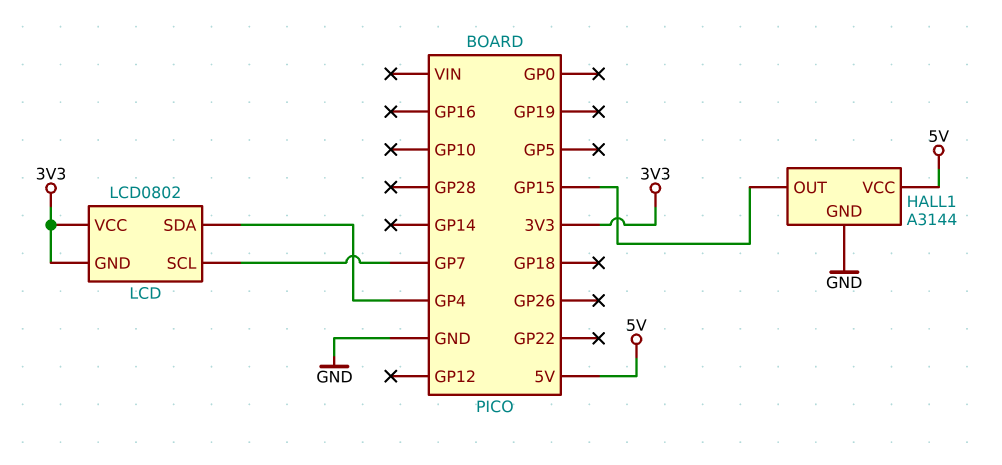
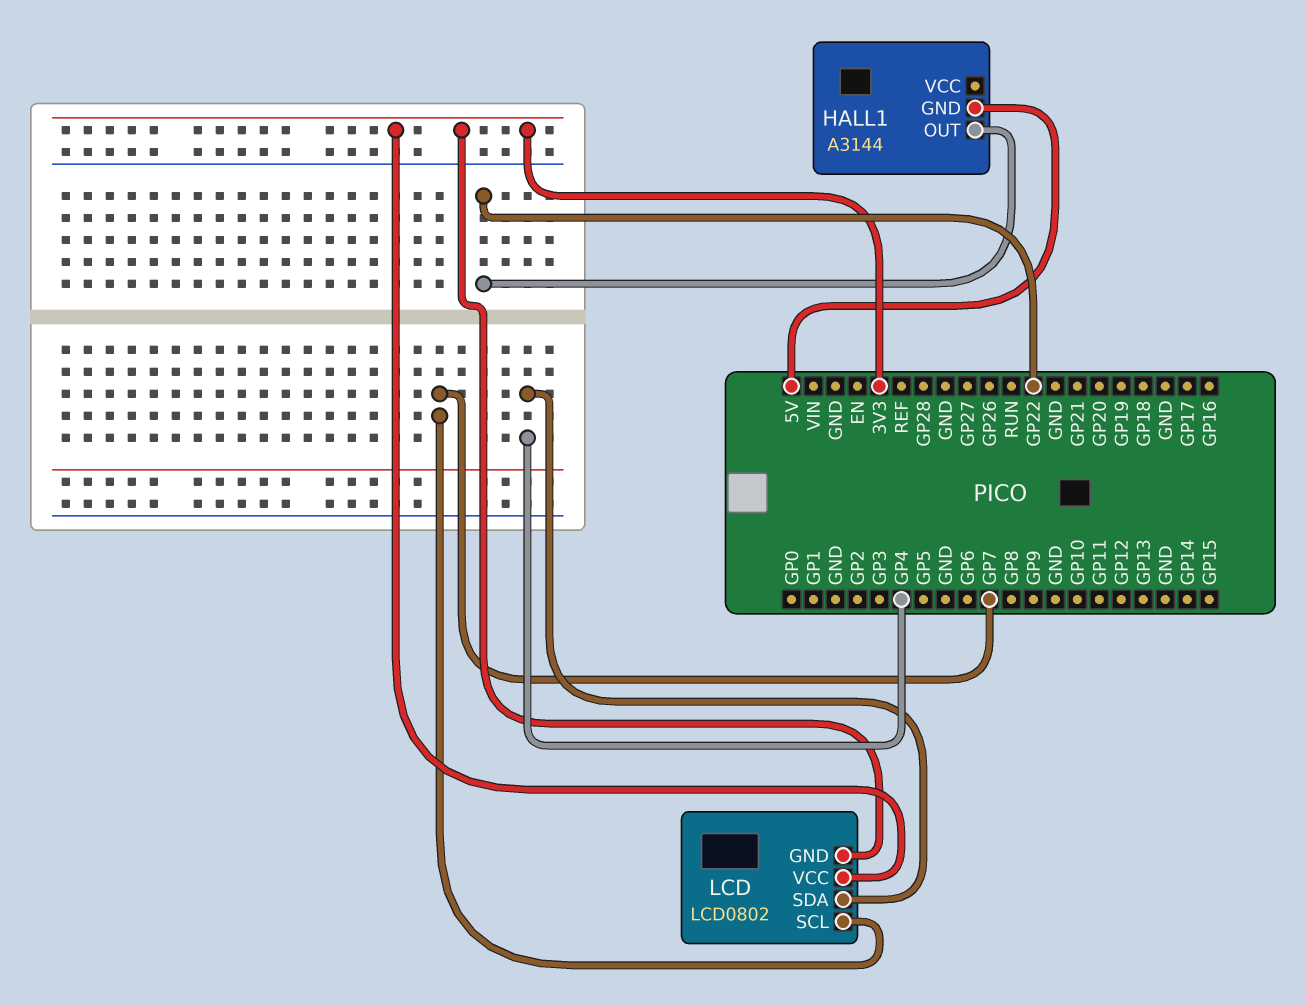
HALL1 pin GND: GND -> 5V
HALL1 pin OUT: GP15 -> GP22
HALL1 pin VCC: 5V -> none

